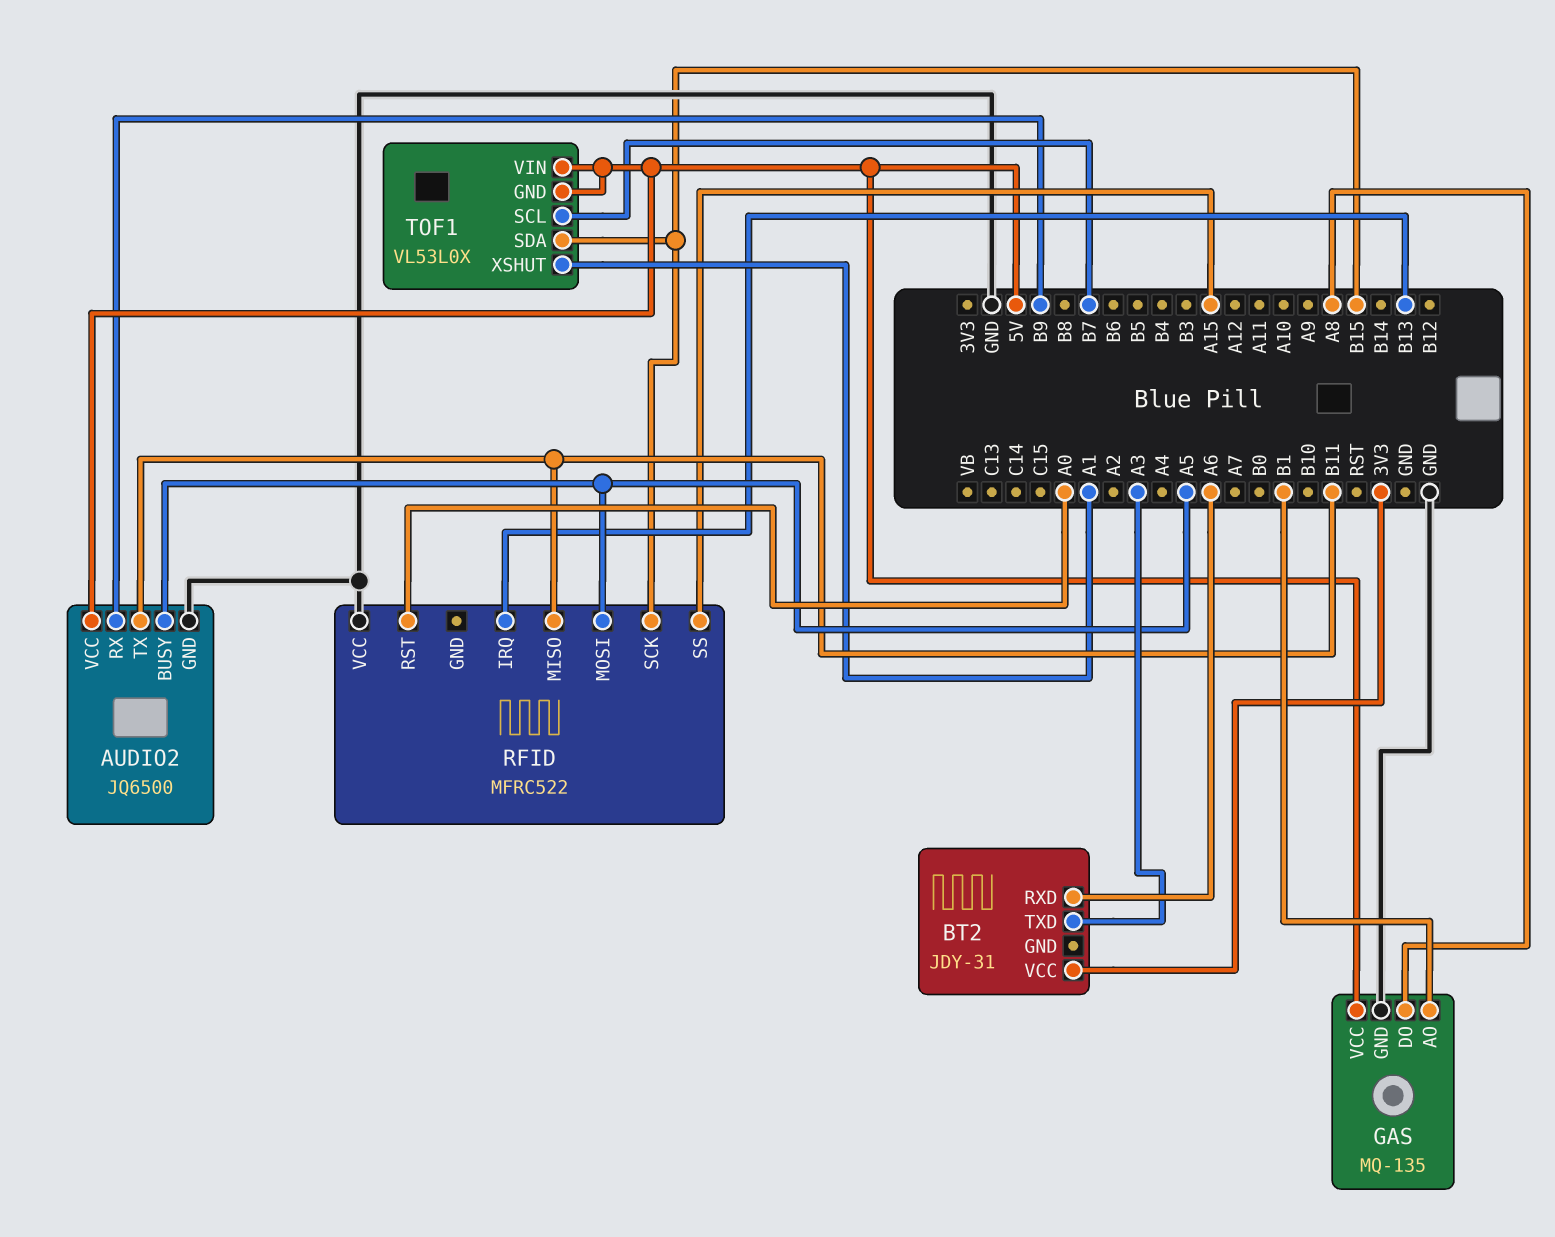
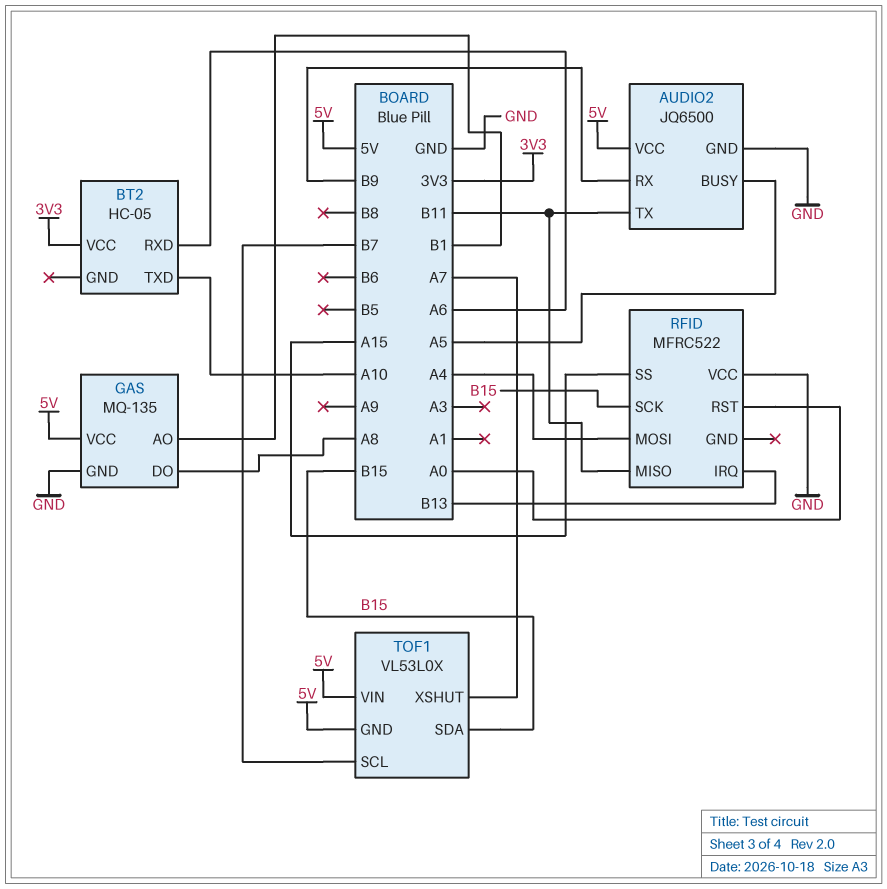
BT2: JDY-31 -> HC-05
BT2 pin TXD: A3 -> A10
RFID pin MOSI: A5 -> A4
TOF1 pin XSHUT: A1 -> A7

